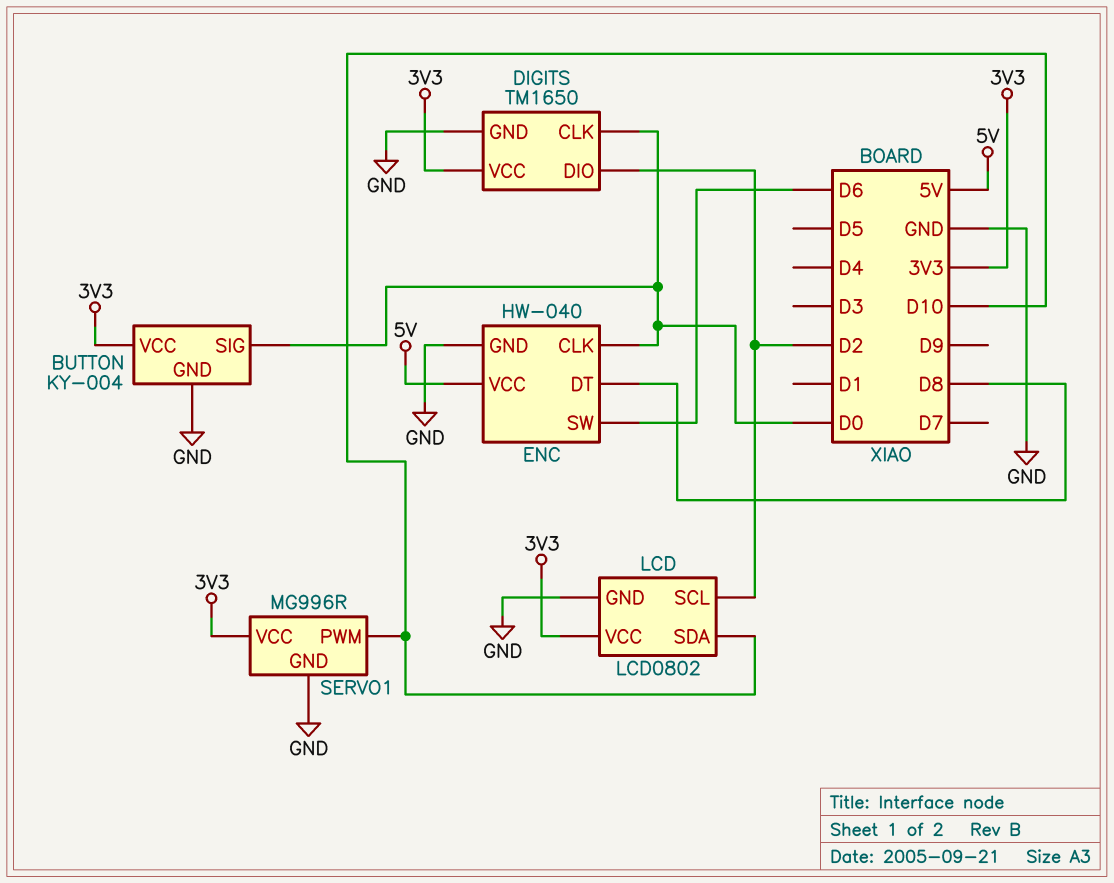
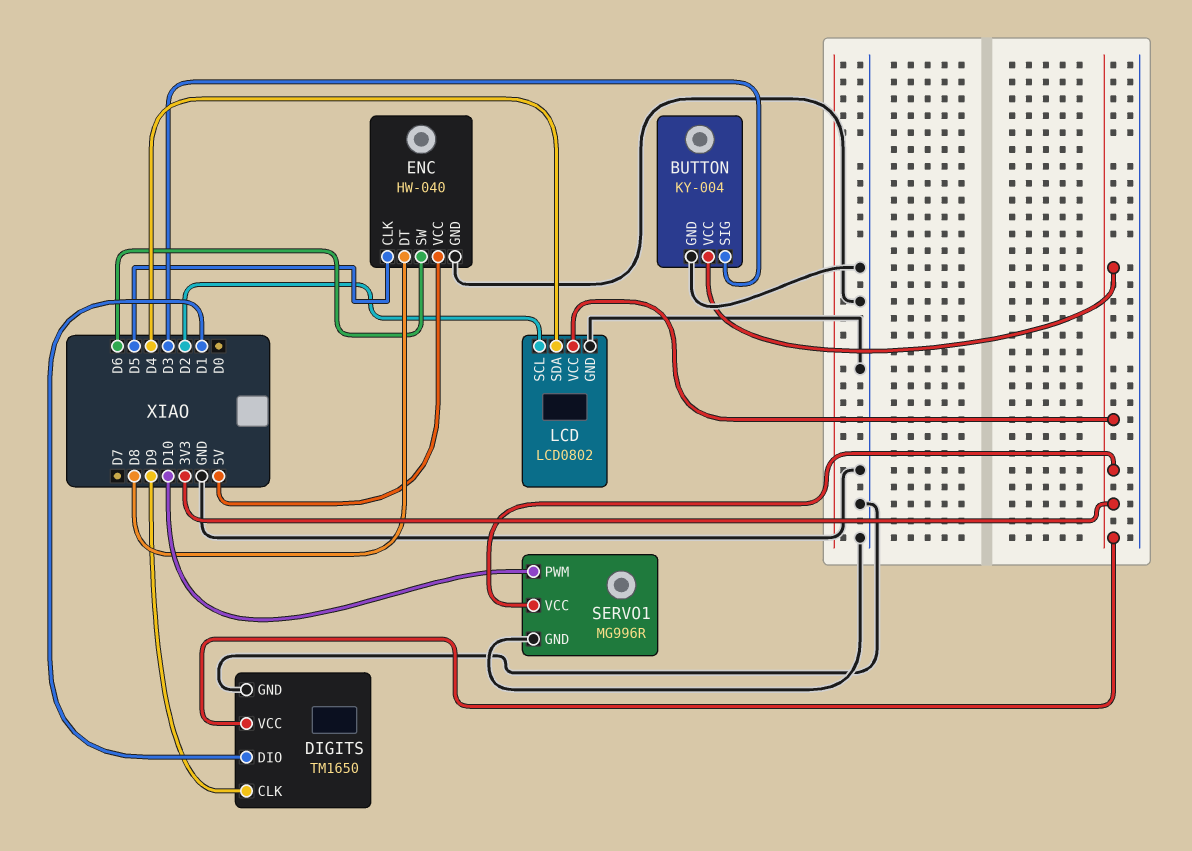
BUTTON pin SIG: D0 -> D3
DIGITS pin CLK: D0 -> D9
DIGITS pin DIO: D2 -> D1
ENC pin CLK: D0 -> D5
LCD pin SDA: D10 -> D4

